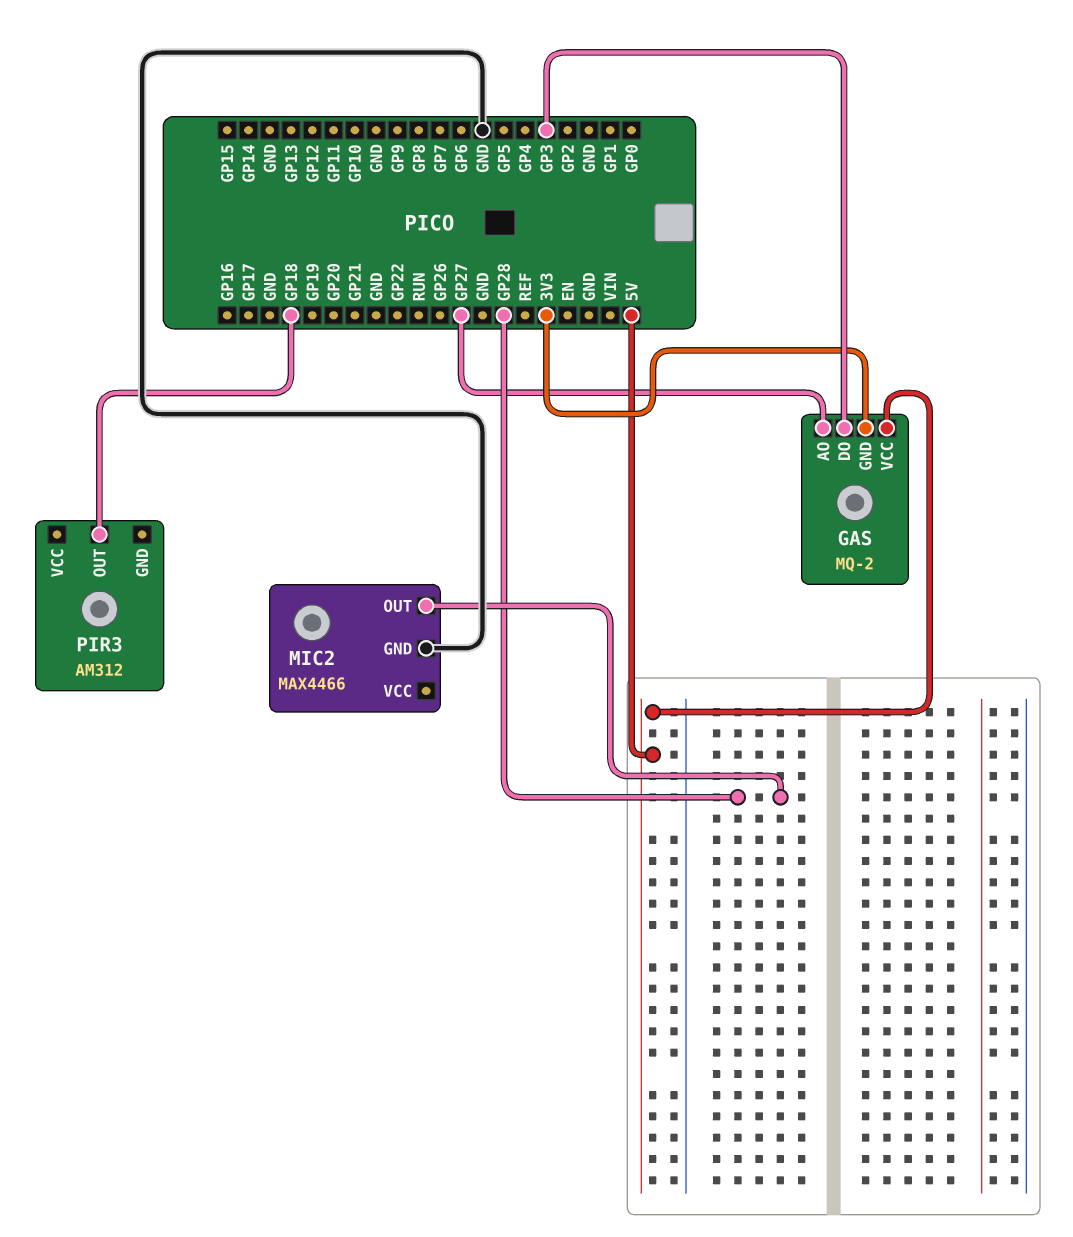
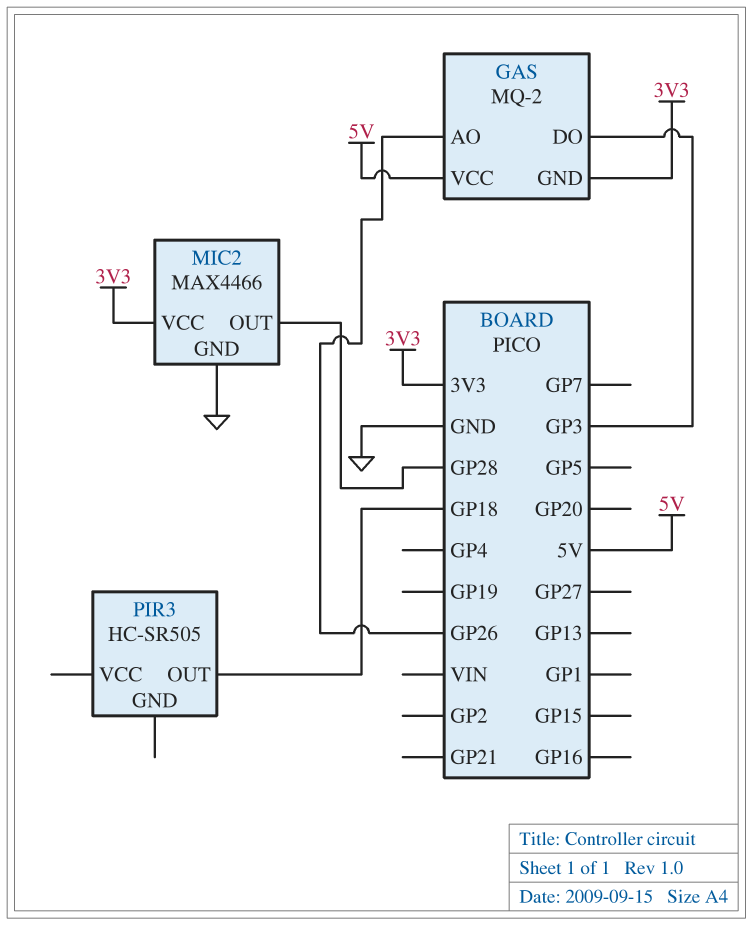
GAS pin AO: GP27 -> GP26
MIC2 pin VCC: none -> 3V3
PIR3: AM312 -> HC-SR505

